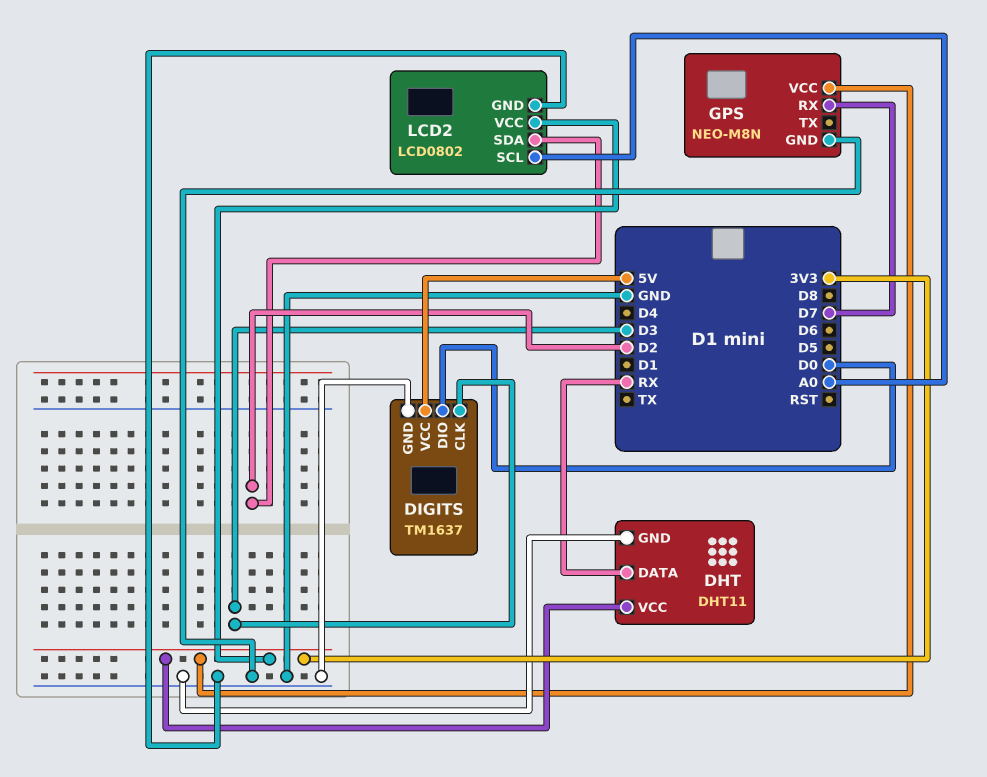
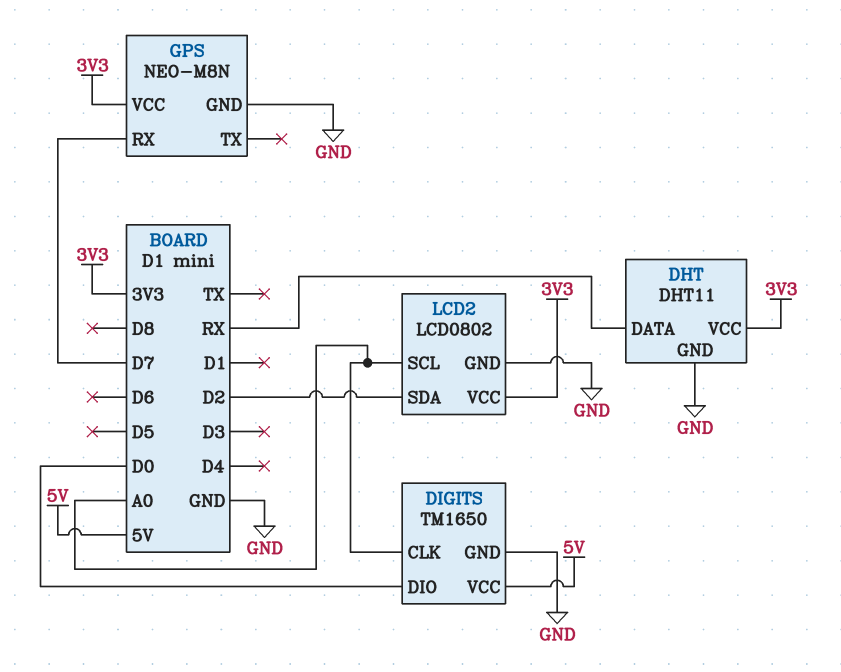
DIGITS: TM1637 -> TM1650
DIGITS pin CLK: D3 -> A0

